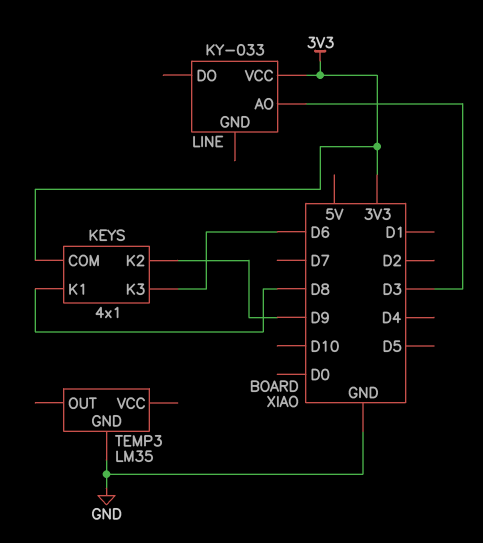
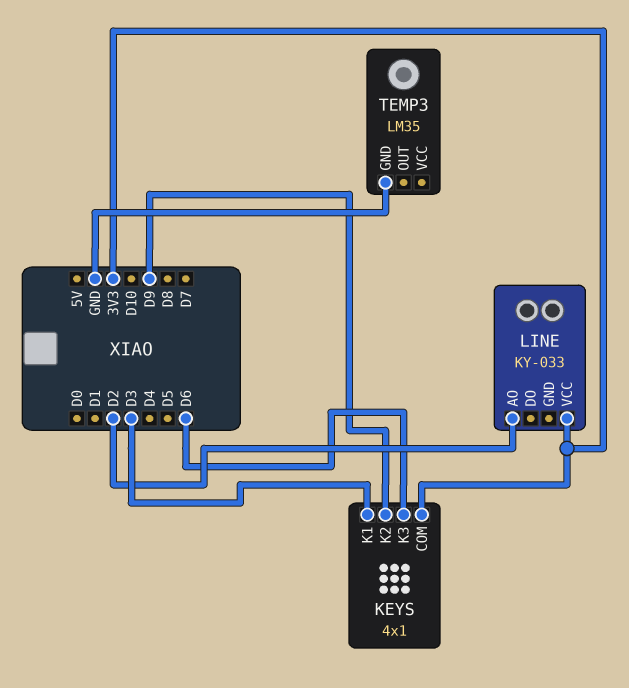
KEYS pin K1: D8 -> D3
LINE pin AO: D3 -> D2

